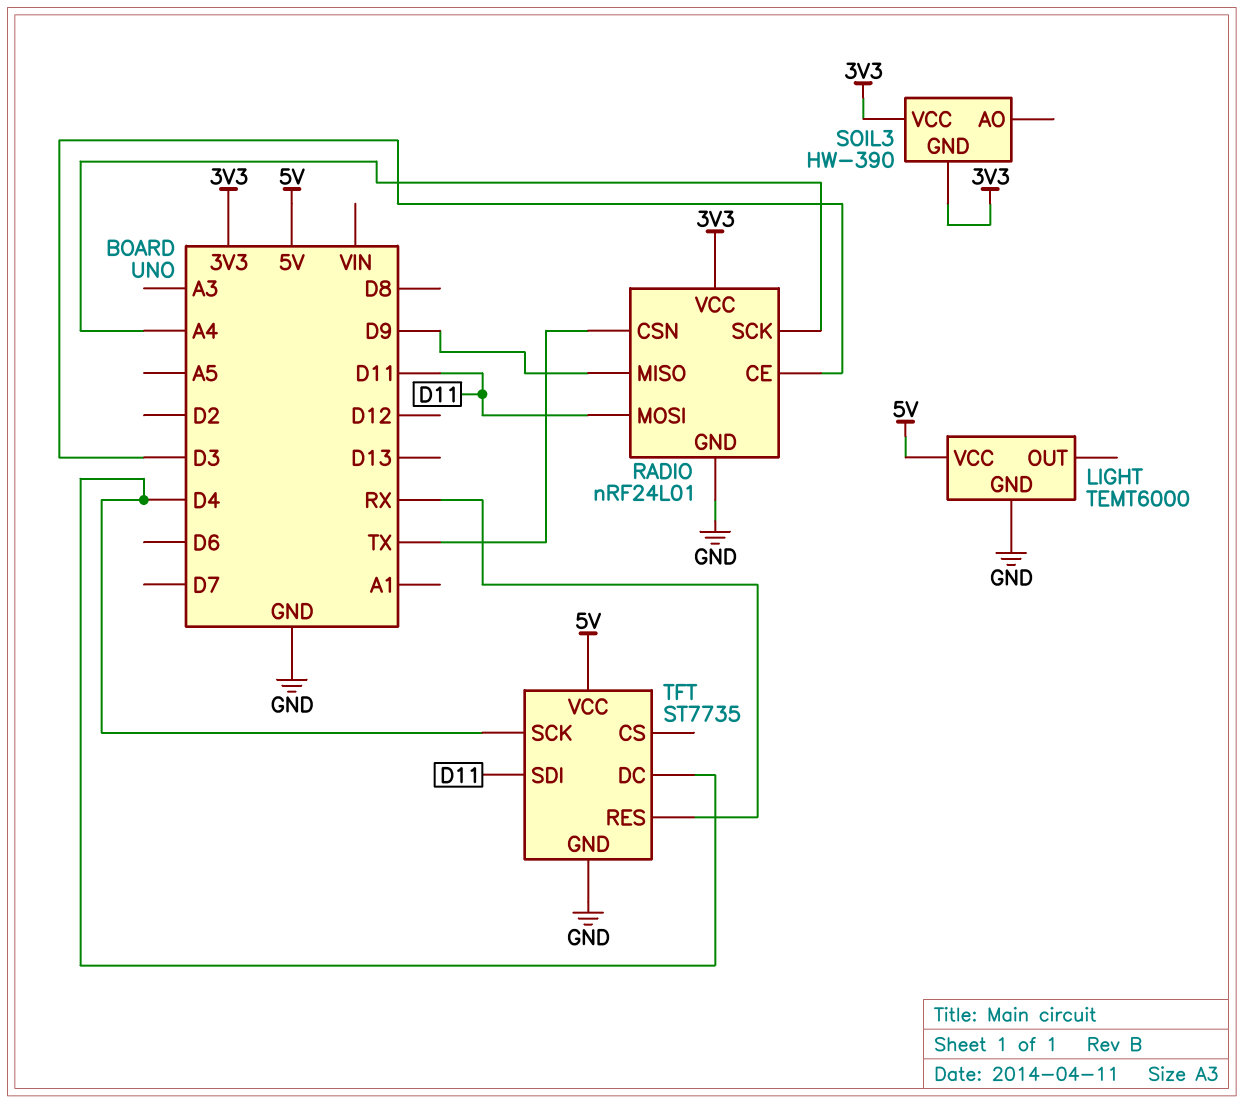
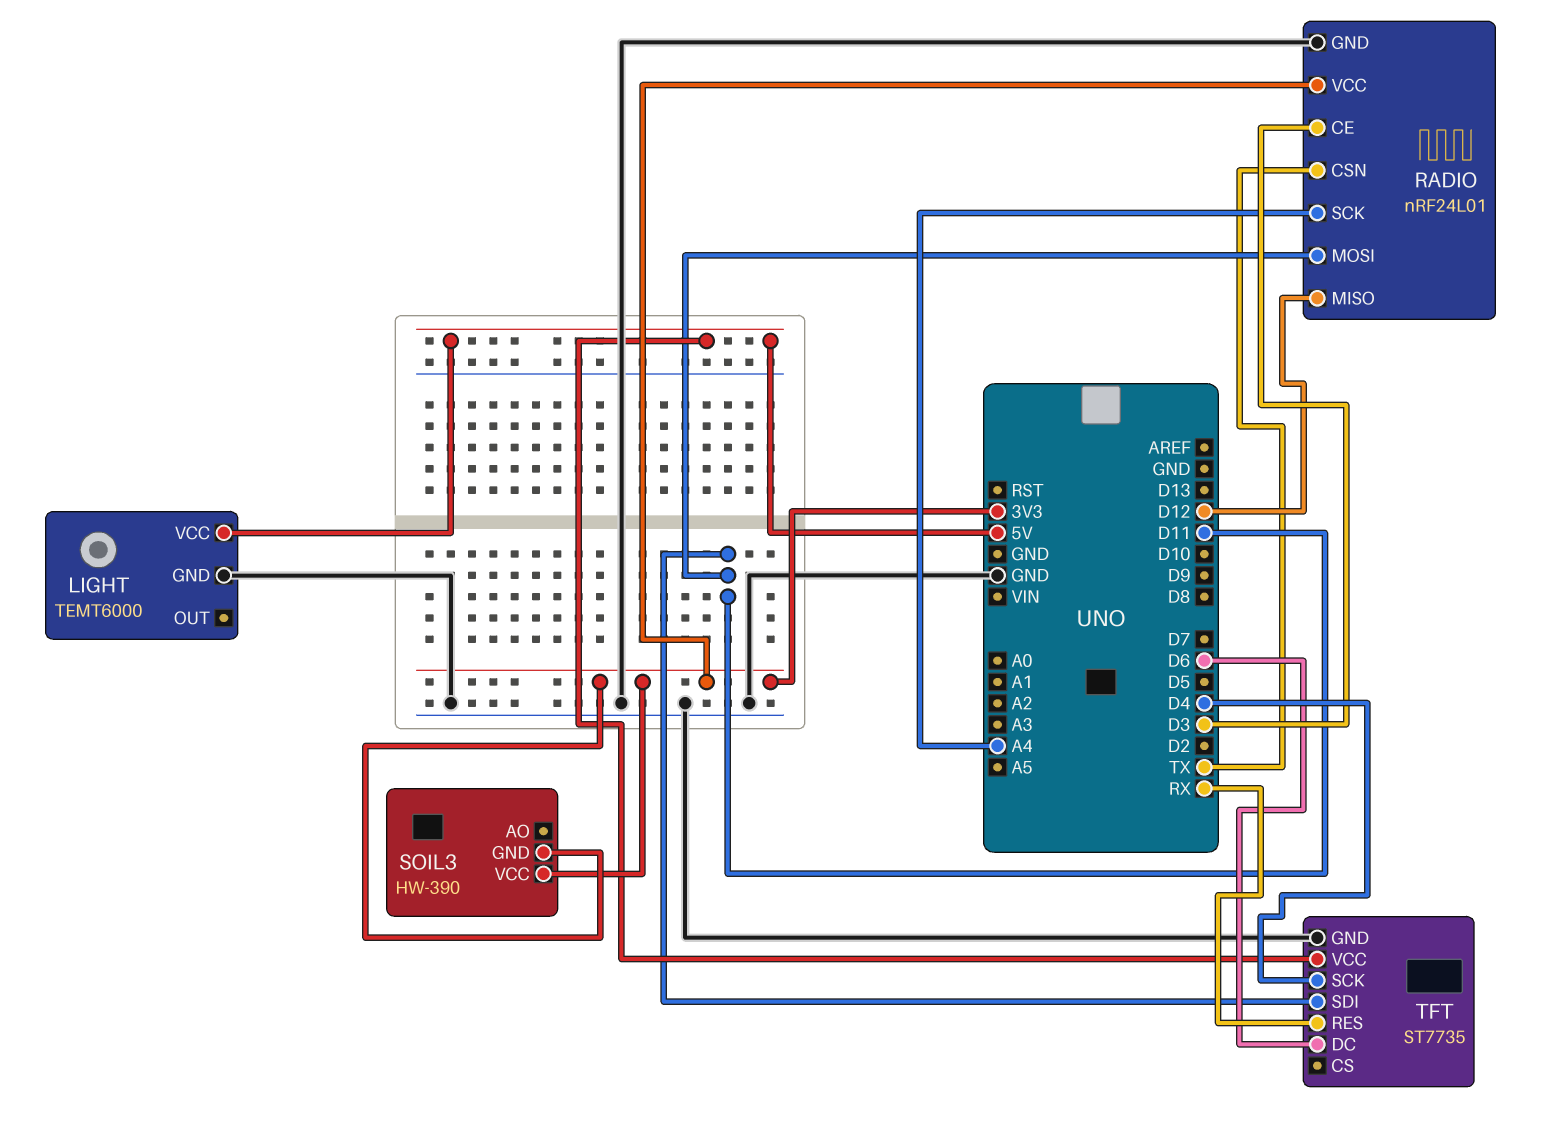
RADIO pin MISO: D9 -> D12
TFT pin DC: D4 -> D6

